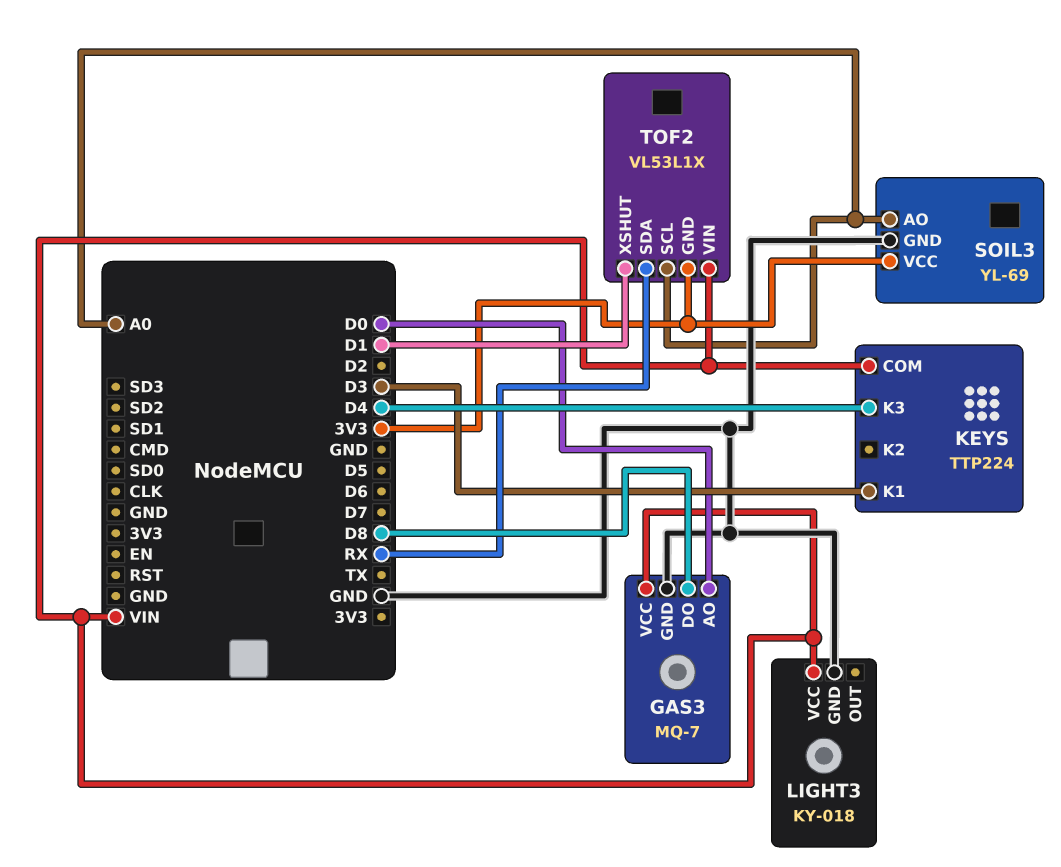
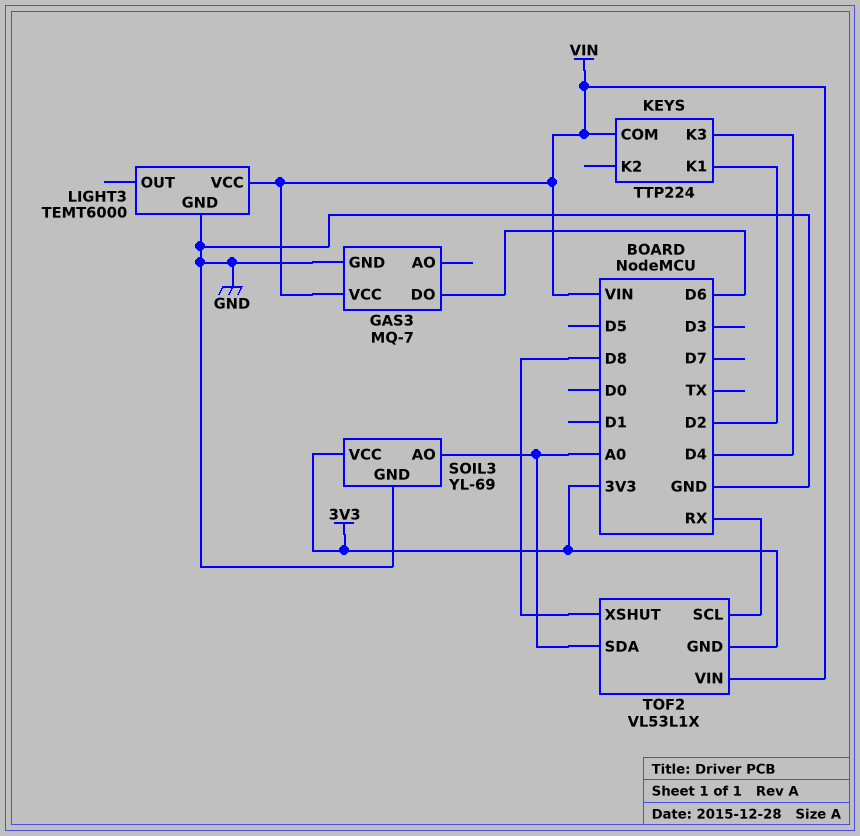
GAS3 pin AO: D0 -> none
GAS3 pin DO: D8 -> D6
KEYS pin K1: D3 -> D2
LIGHT3: KY-018 -> TEMT6000
TOF2 pin SCL: A0 -> RX
TOF2 pin SDA: RX -> A0
TOF2 pin XSHUT: D1 -> D8

